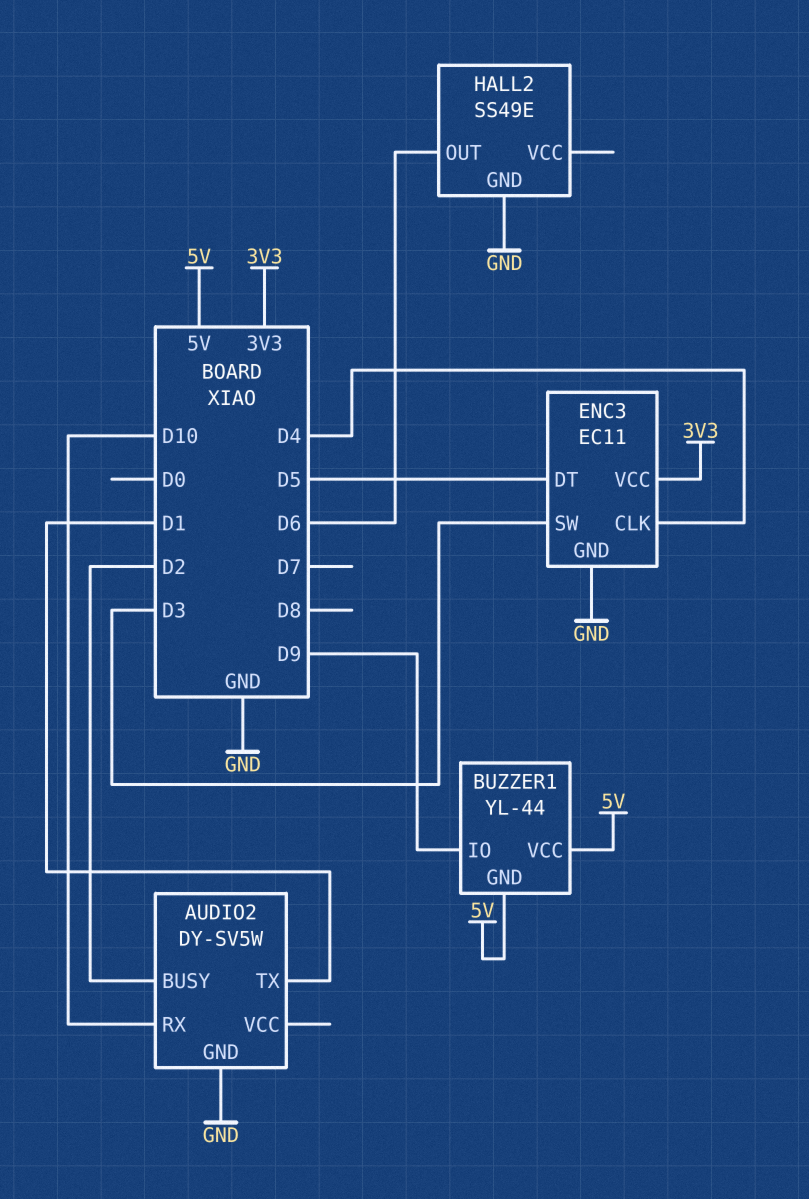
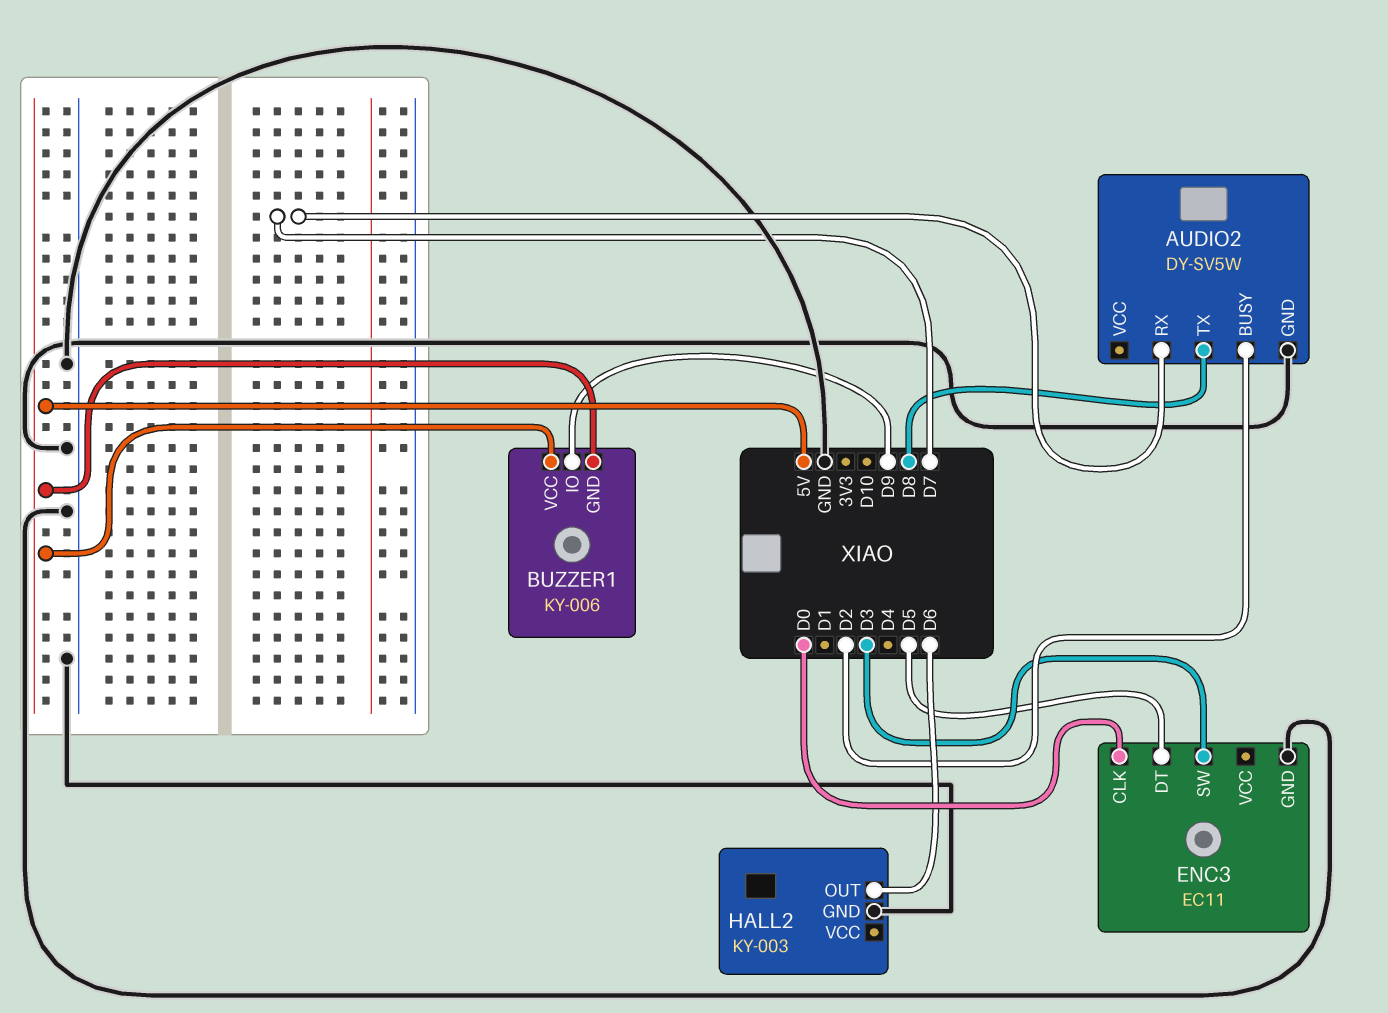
AUDIO2 pin RX: D10 -> D7
AUDIO2 pin TX: D1 -> D8
BUZZER1: YL-44 -> KY-006
ENC3 pin CLK: D4 -> D0
ENC3 pin VCC: 3V3 -> none
HALL2: SS49E -> KY-003

